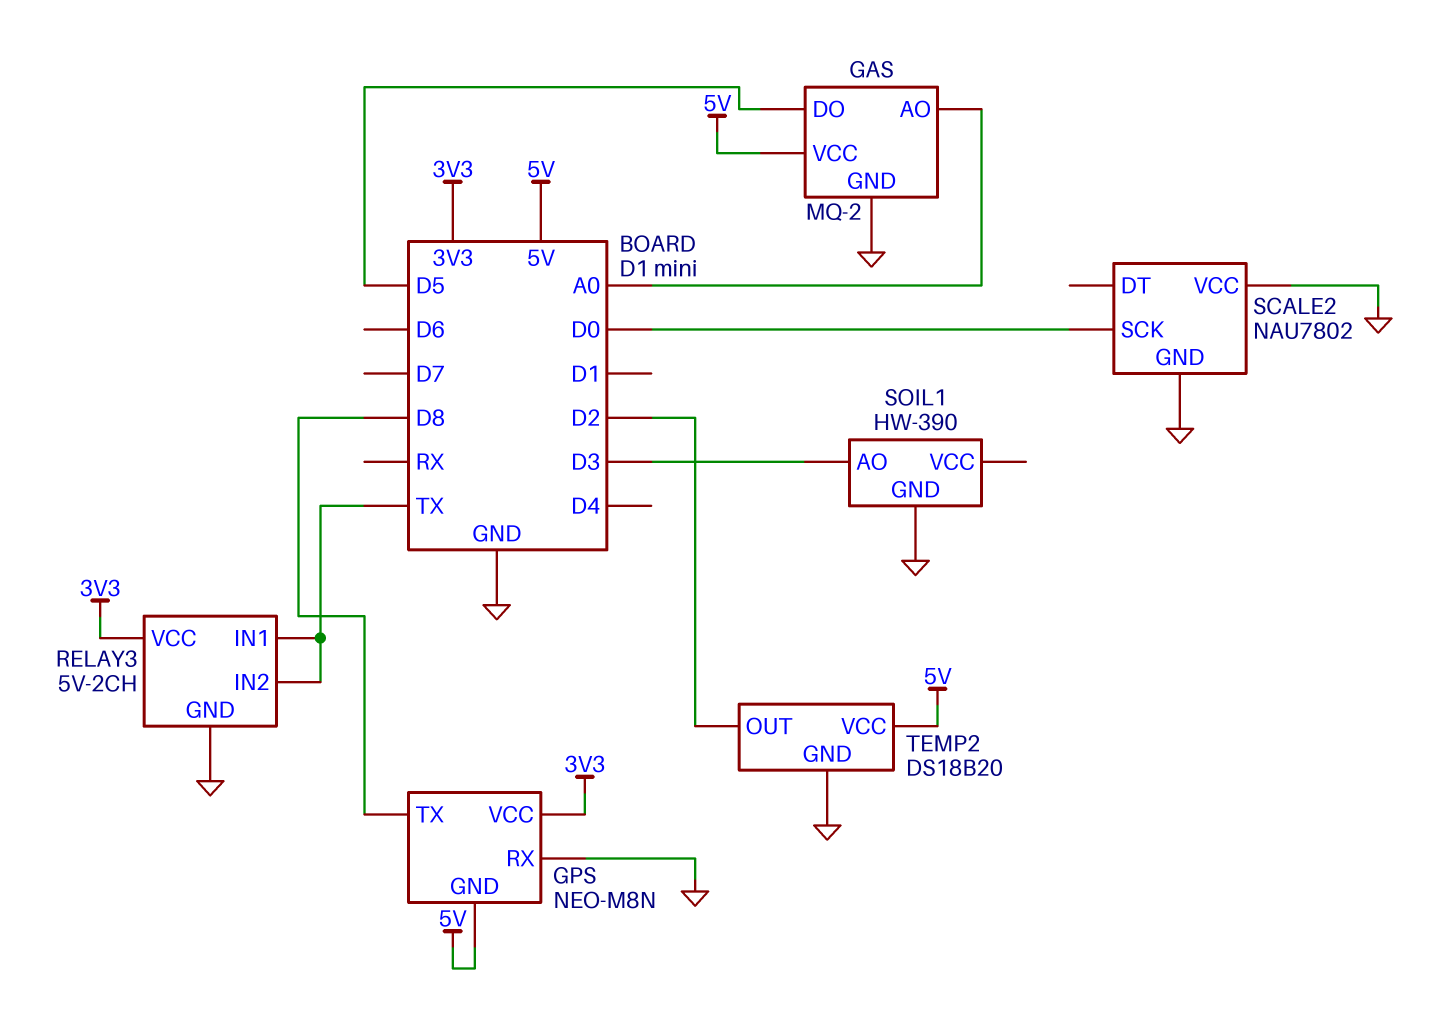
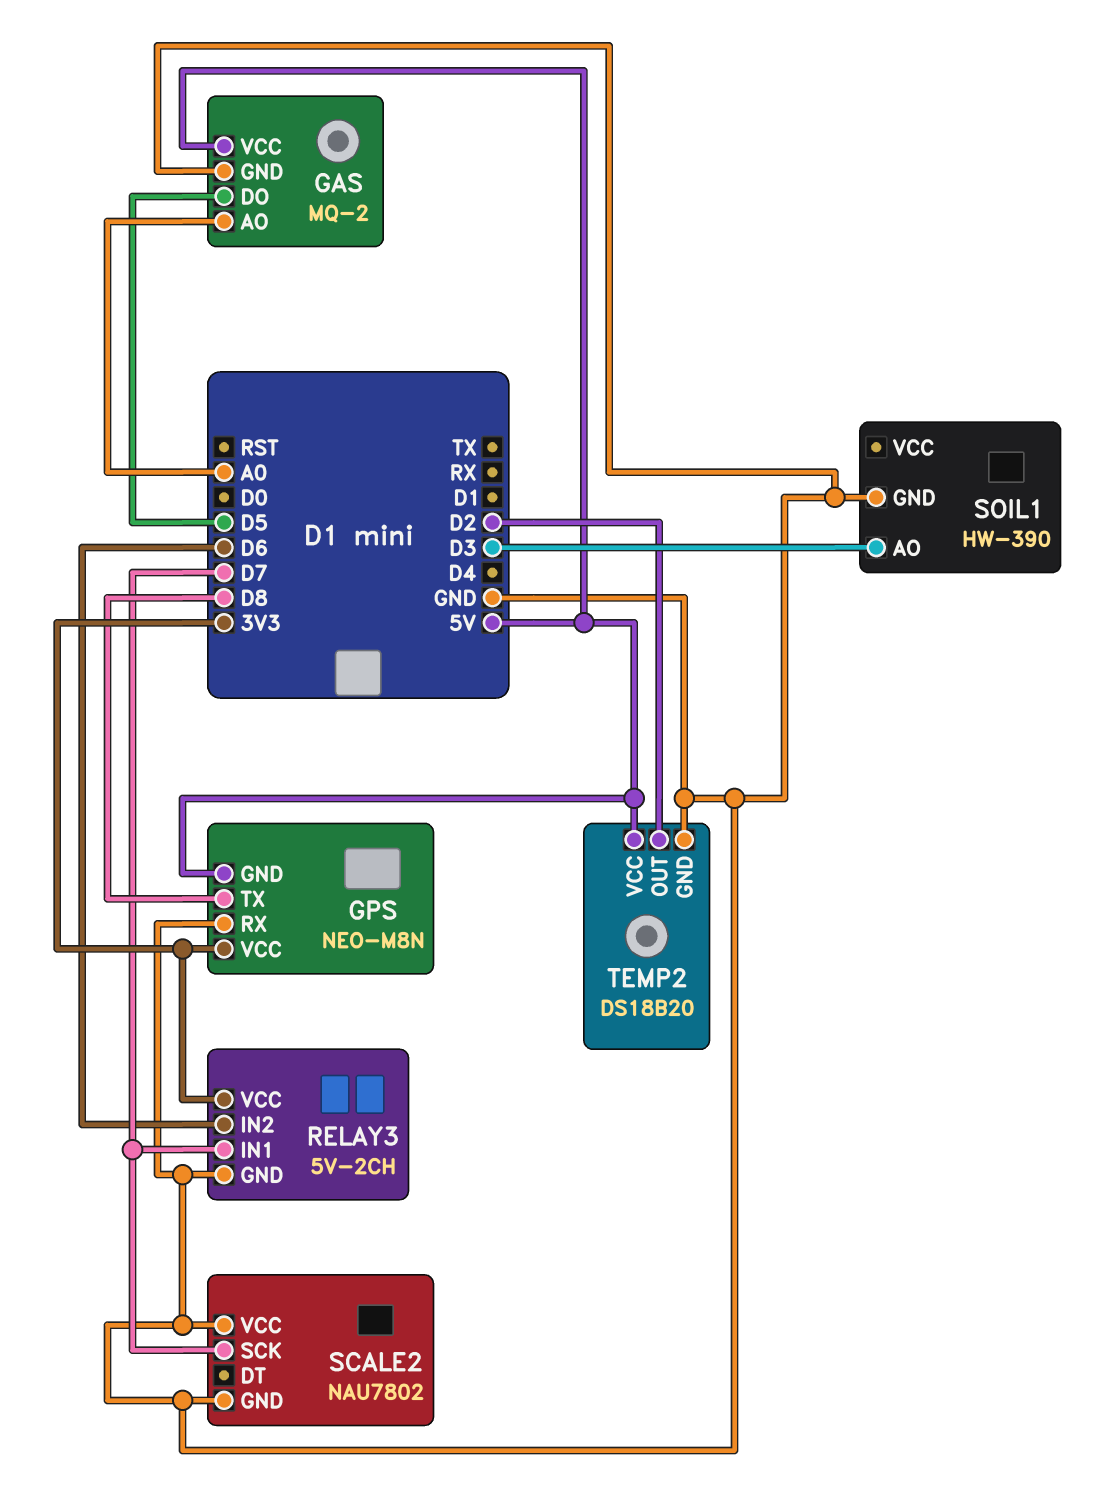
RELAY3 pin IN1: TX -> D7
RELAY3 pin IN2: TX -> D6
SCALE2 pin SCK: D0 -> D7

